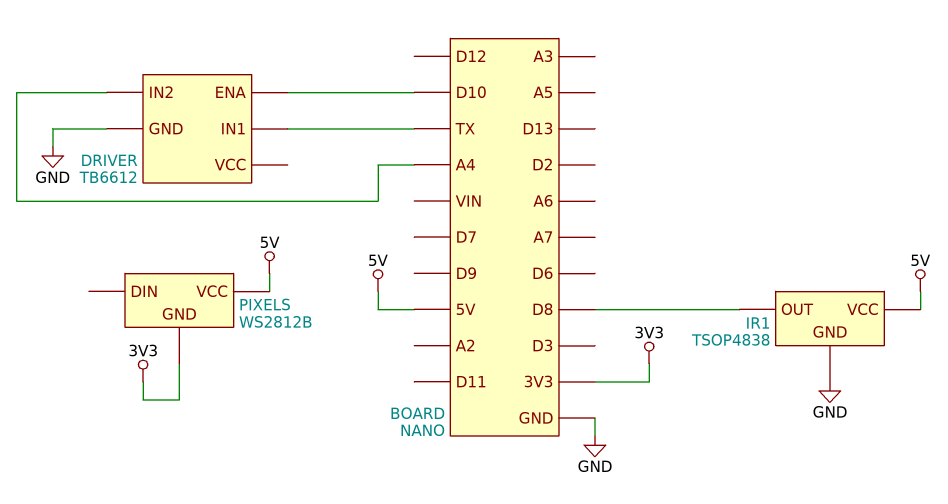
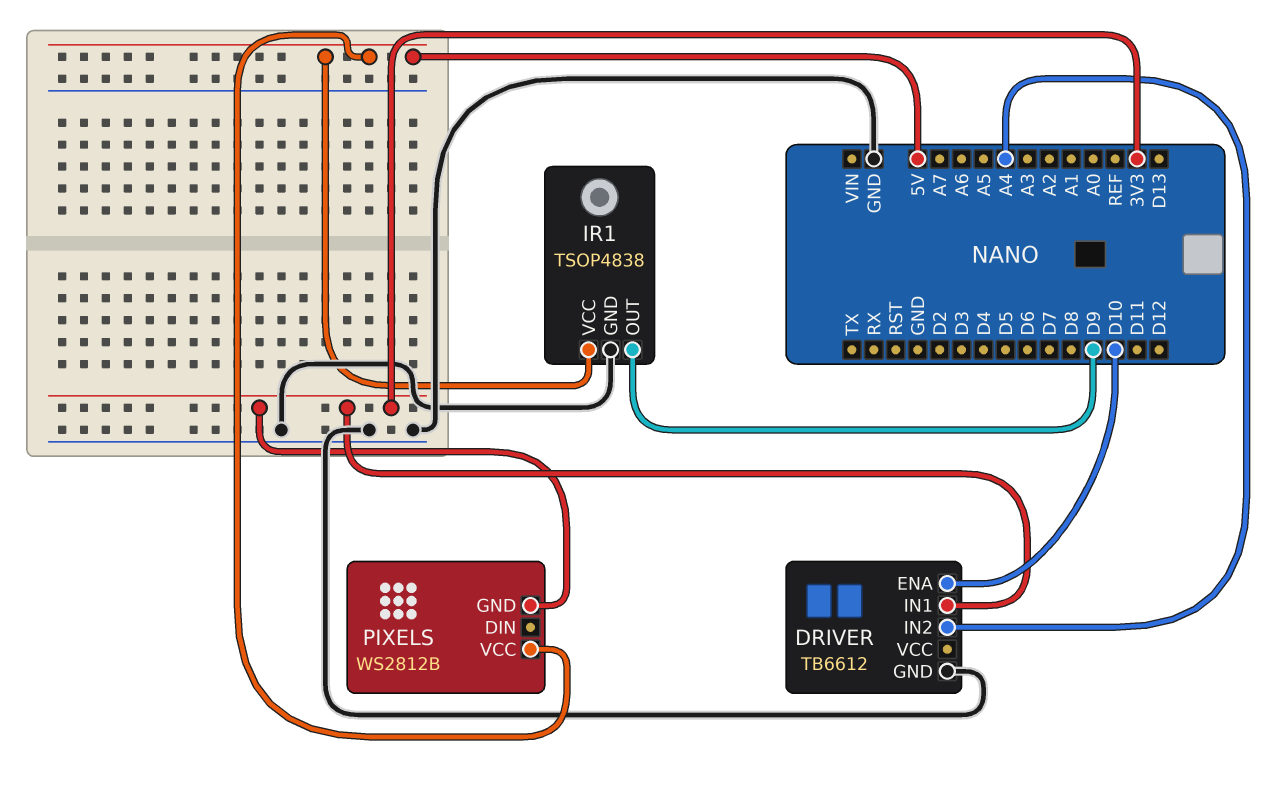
DRIVER pin IN1: TX -> 3V3
IR1 pin OUT: D8 -> D9

